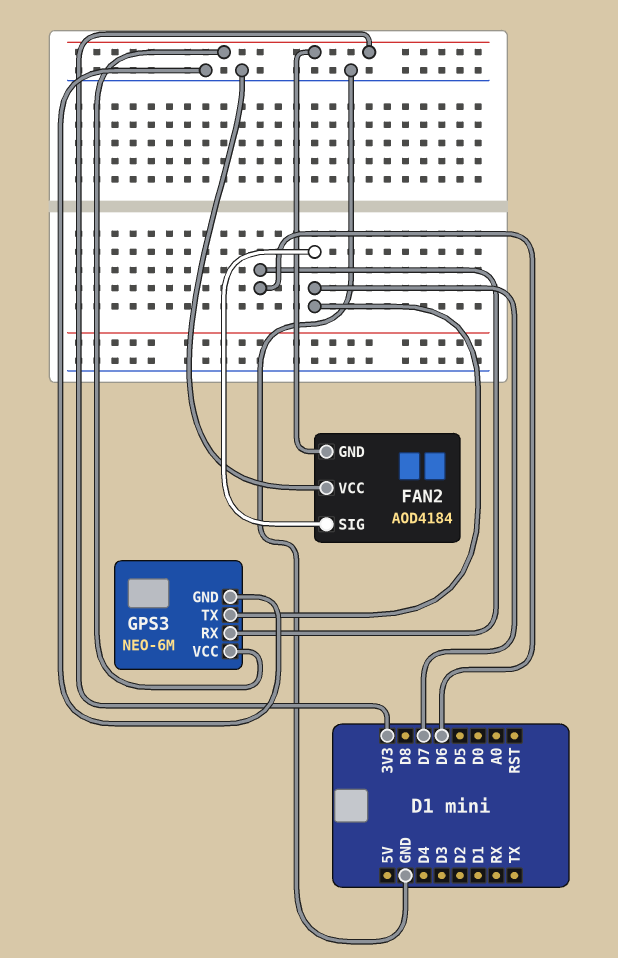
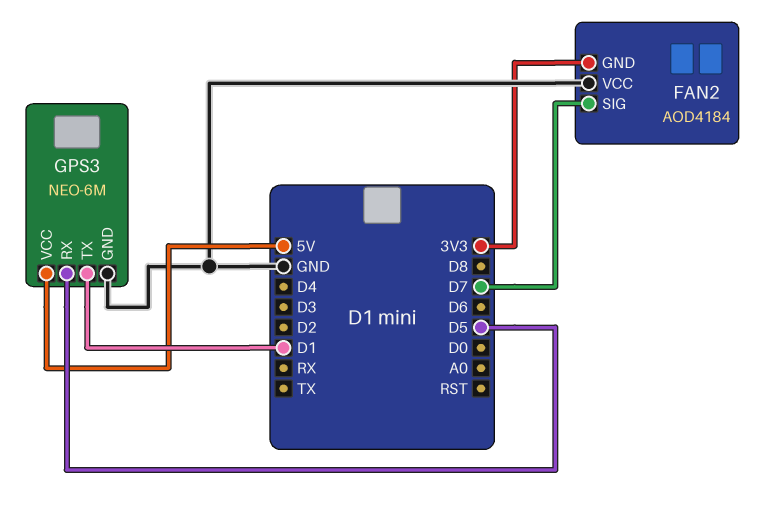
GPS3 pin RX: D6 -> D5
GPS3 pin TX: D7 -> D1
GPS3 pin VCC: 3V3 -> 5V

